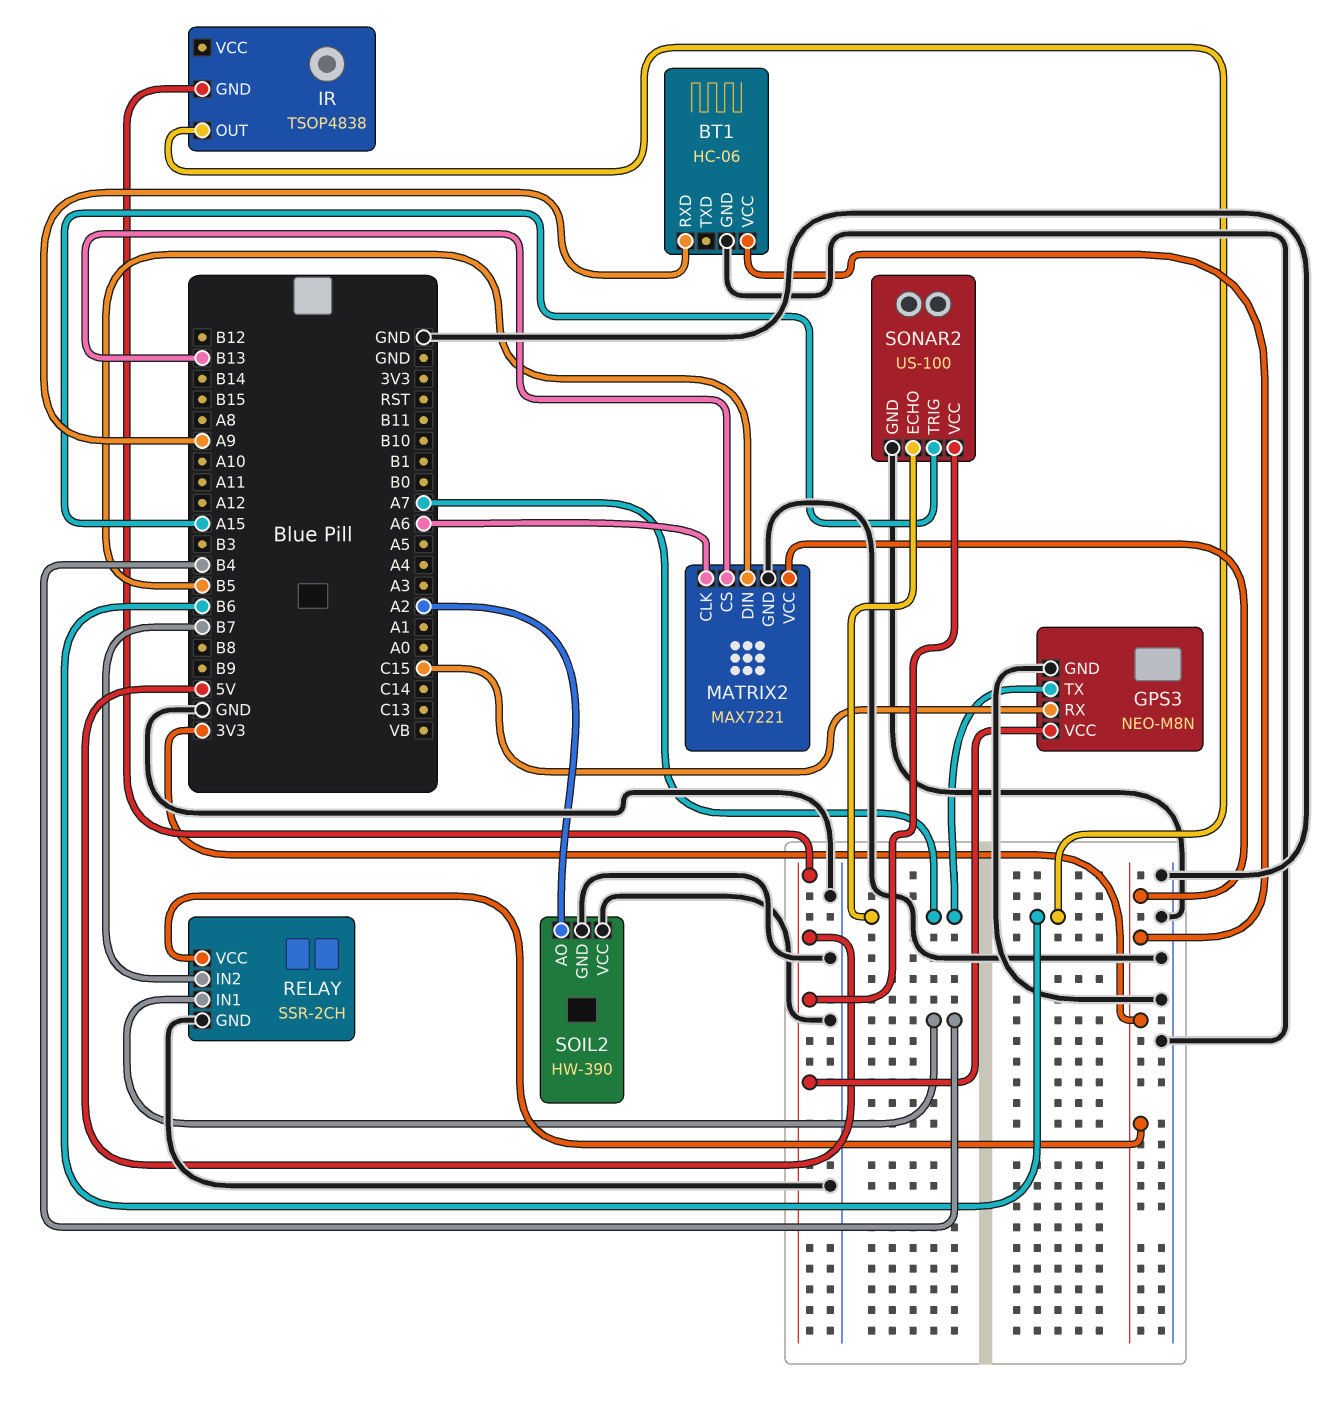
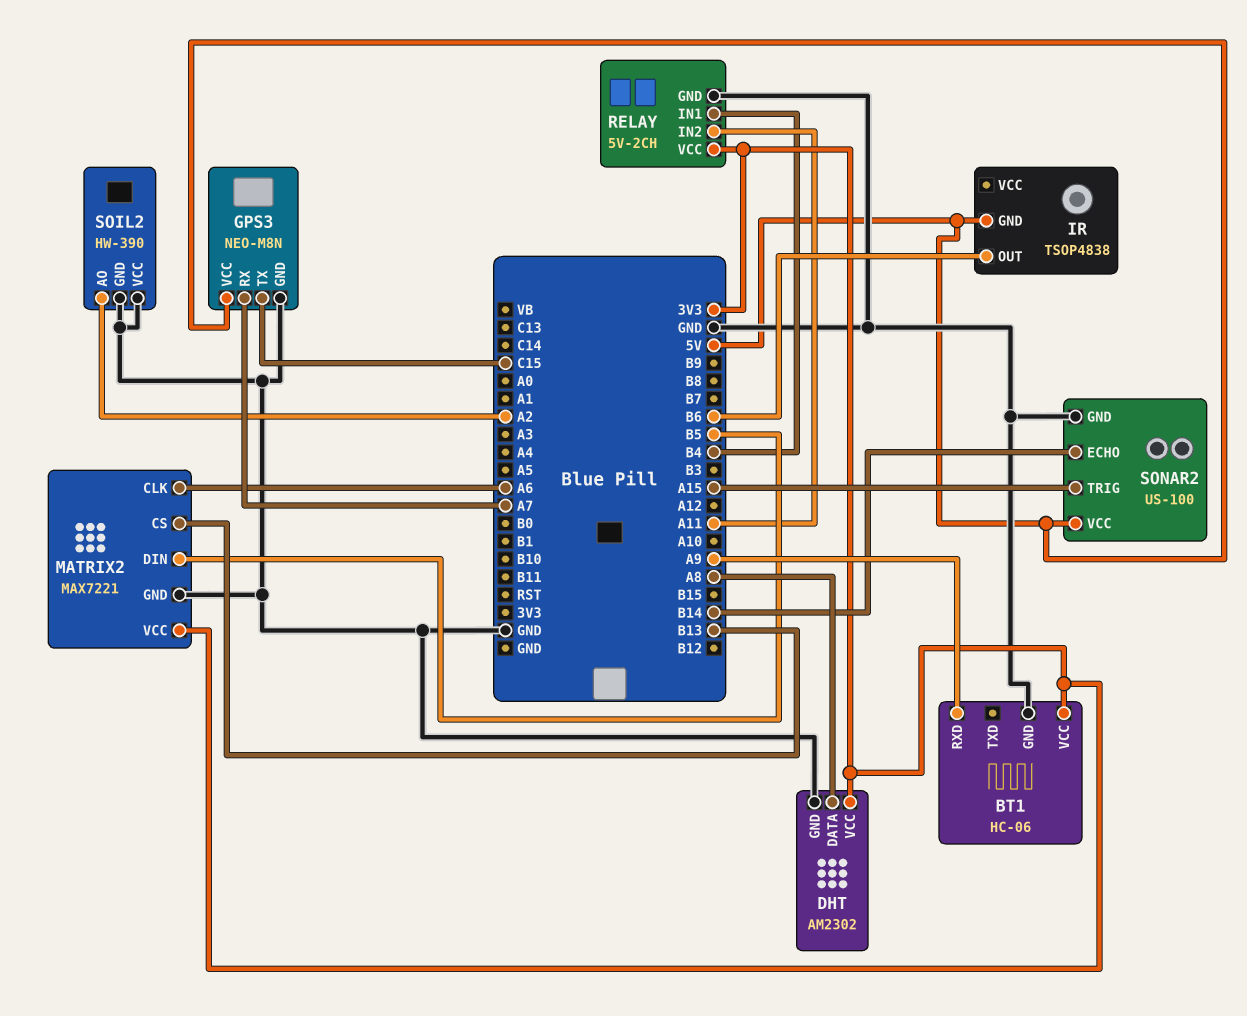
DHT: none -> AM2302
DHT pin DATA: none -> A8
DHT pin GND: none -> GND
DHT pin VCC: none -> 3V3
GPS3 pin RX: C15 -> A7
GPS3 pin TX: A7 -> C15
RELAY: SSR-2CH -> 5V-2CH
RELAY pin IN2: B7 -> A11
SONAR2 pin ECHO: A7 -> B14

